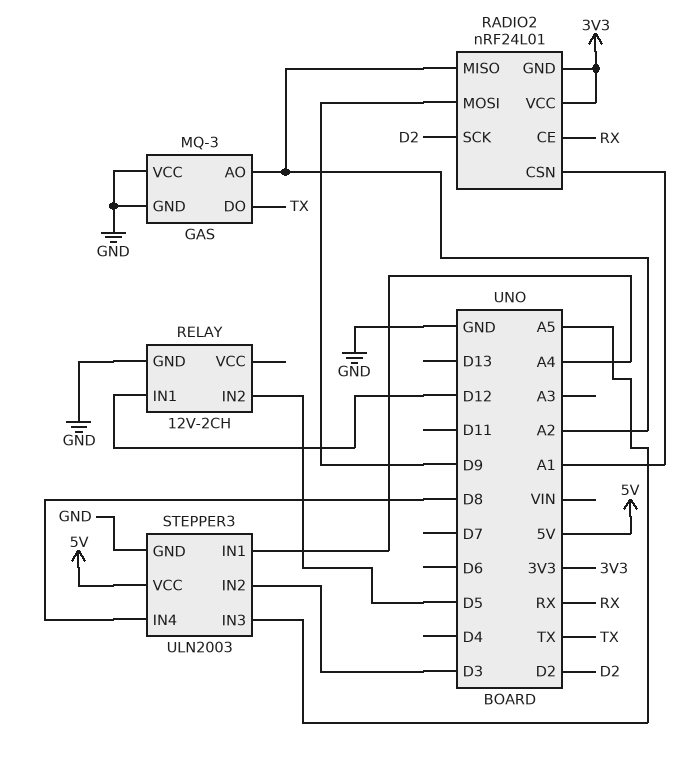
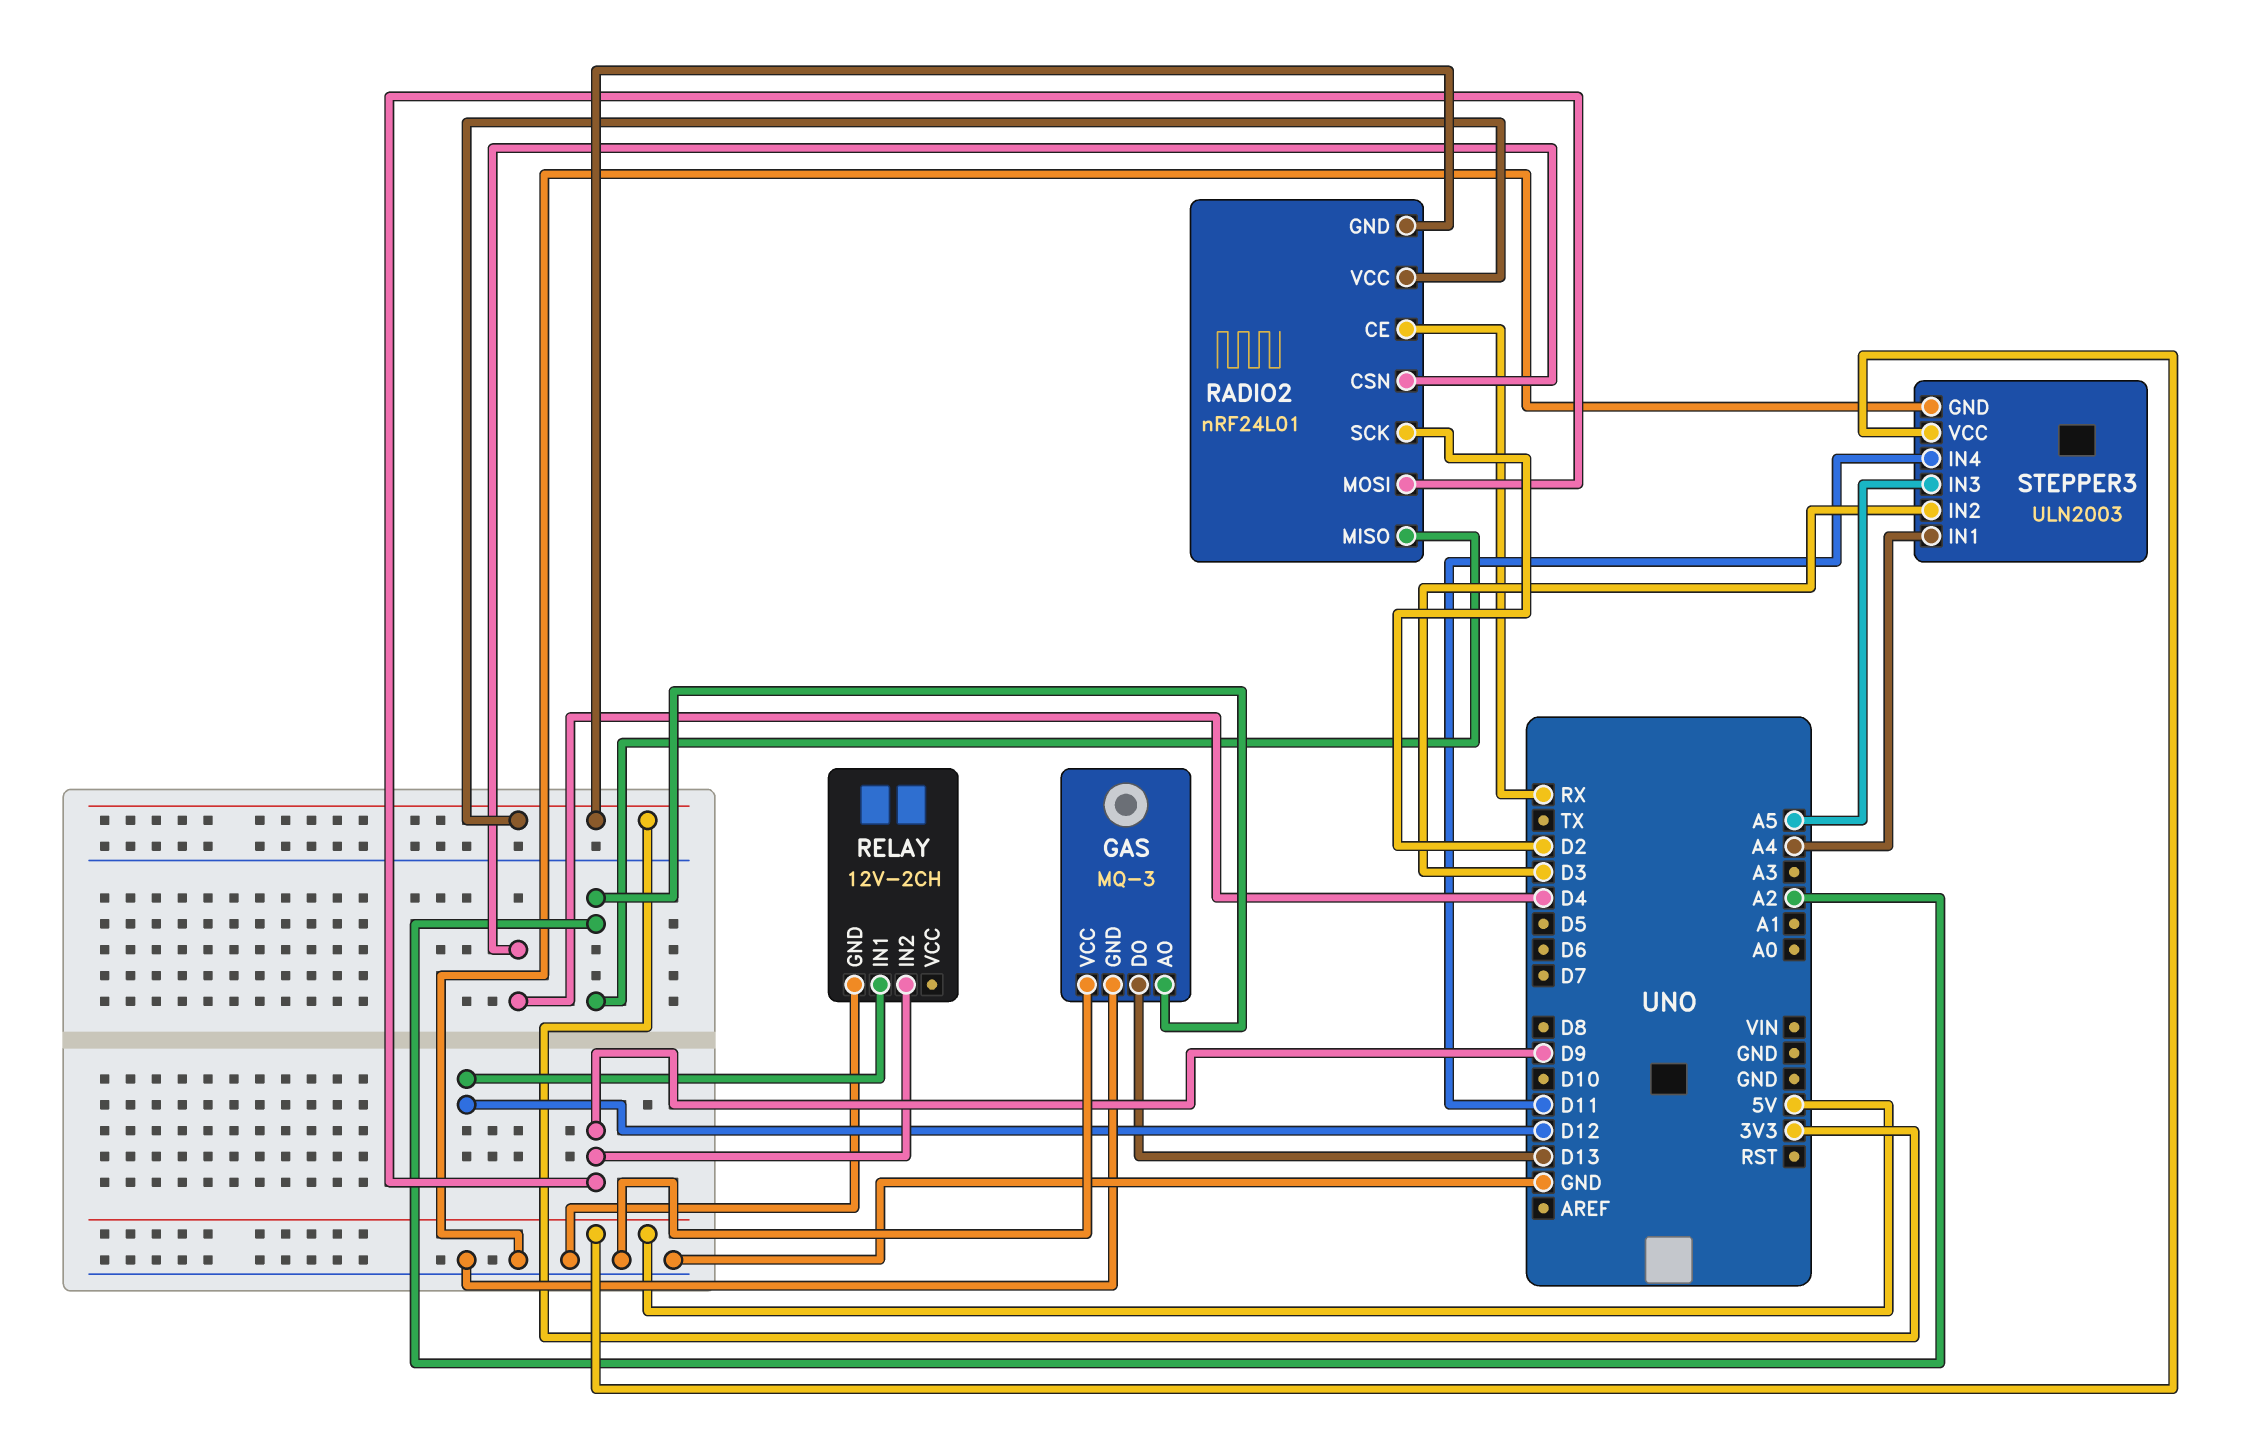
GAS pin DO: TX -> D13
RADIO2 pin CSN: A1 -> D4
RELAY pin IN2: D5 -> D9
STEPPER3 pin IN4: D8 -> D11

